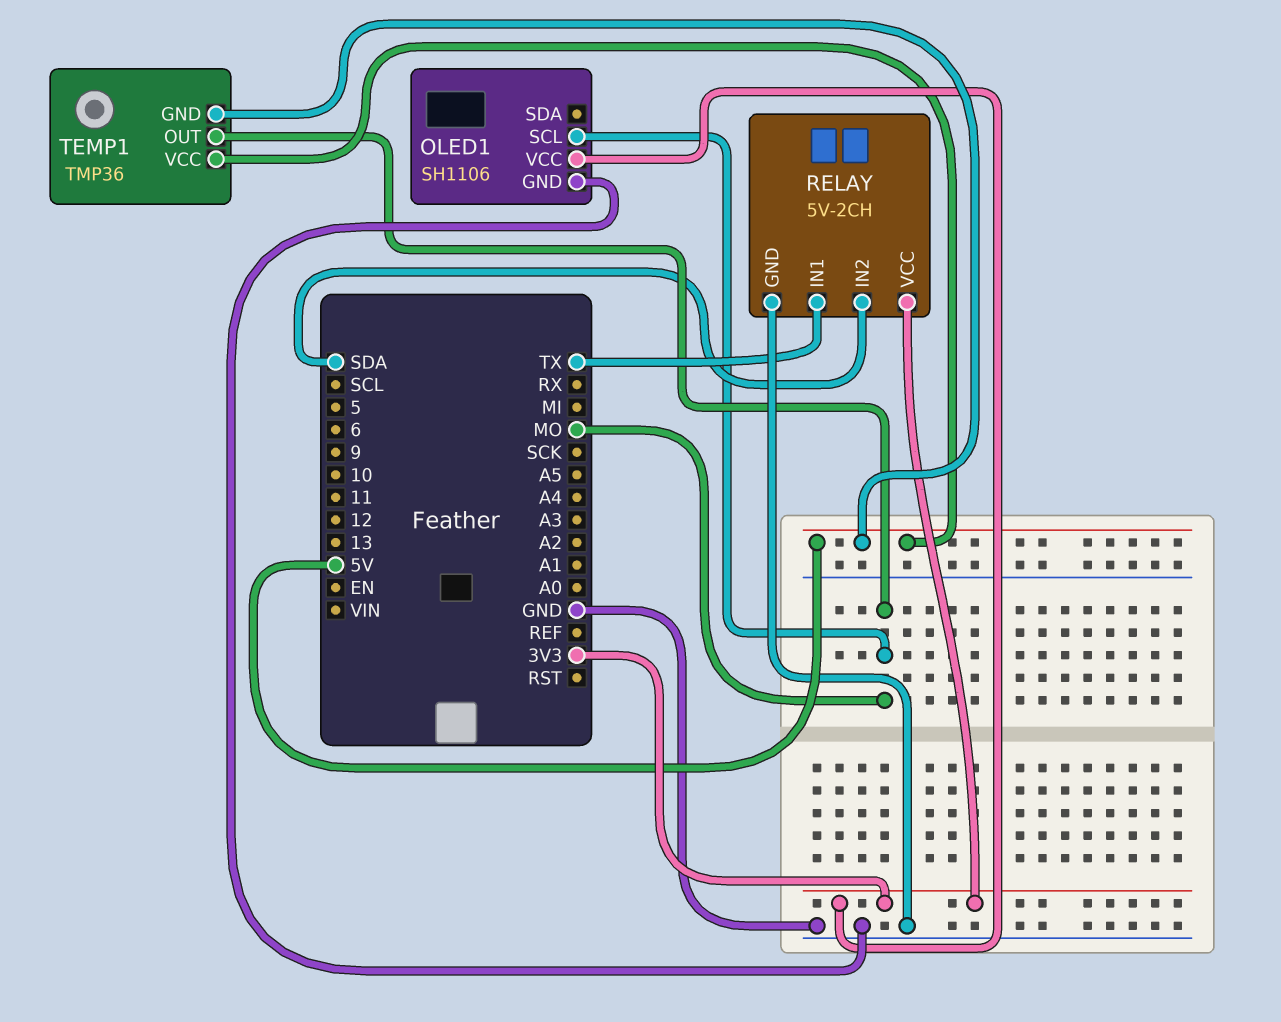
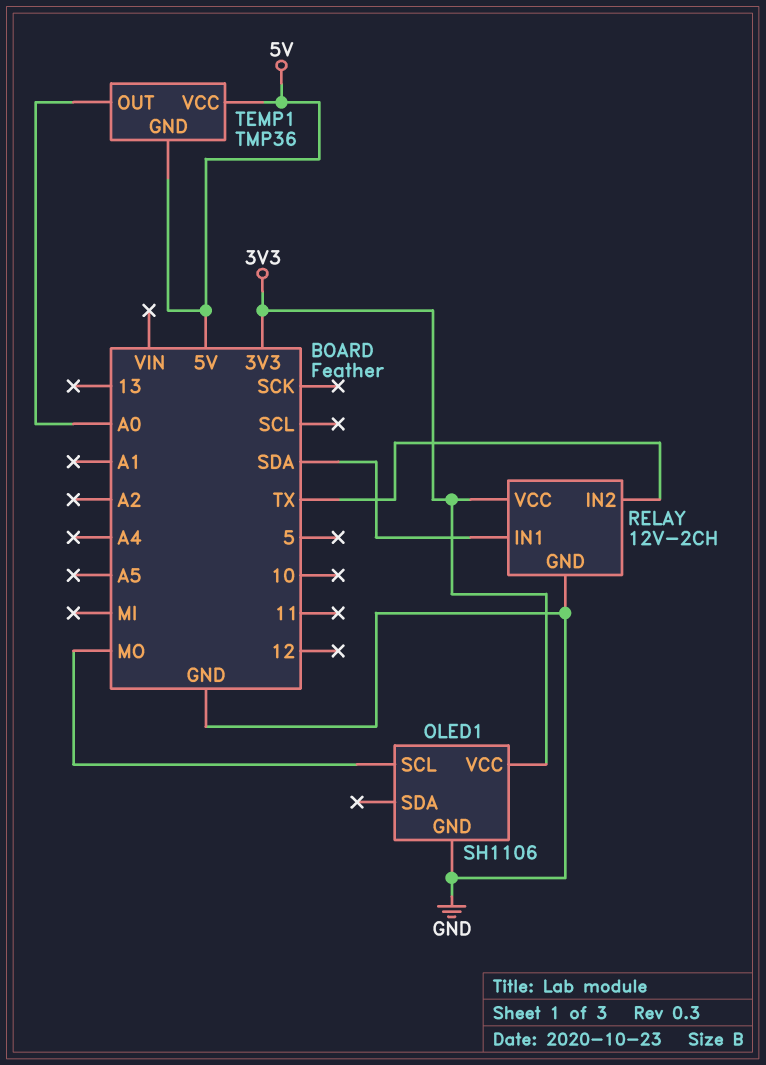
RELAY: 5V-2CH -> 12V-2CH
RELAY pin IN1: TX -> SDA
RELAY pin IN2: SDA -> TX
TEMP1 pin OUT: MO -> A0

